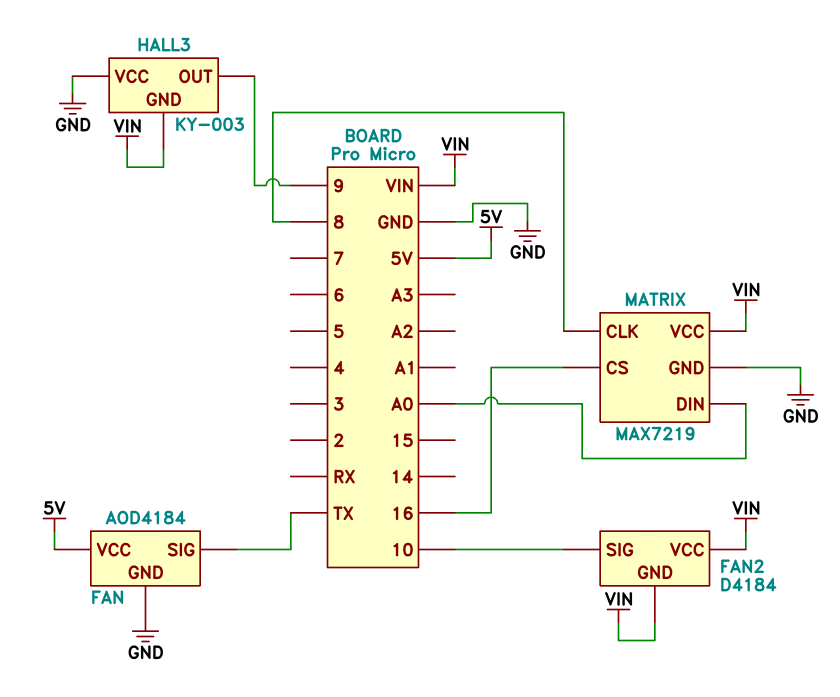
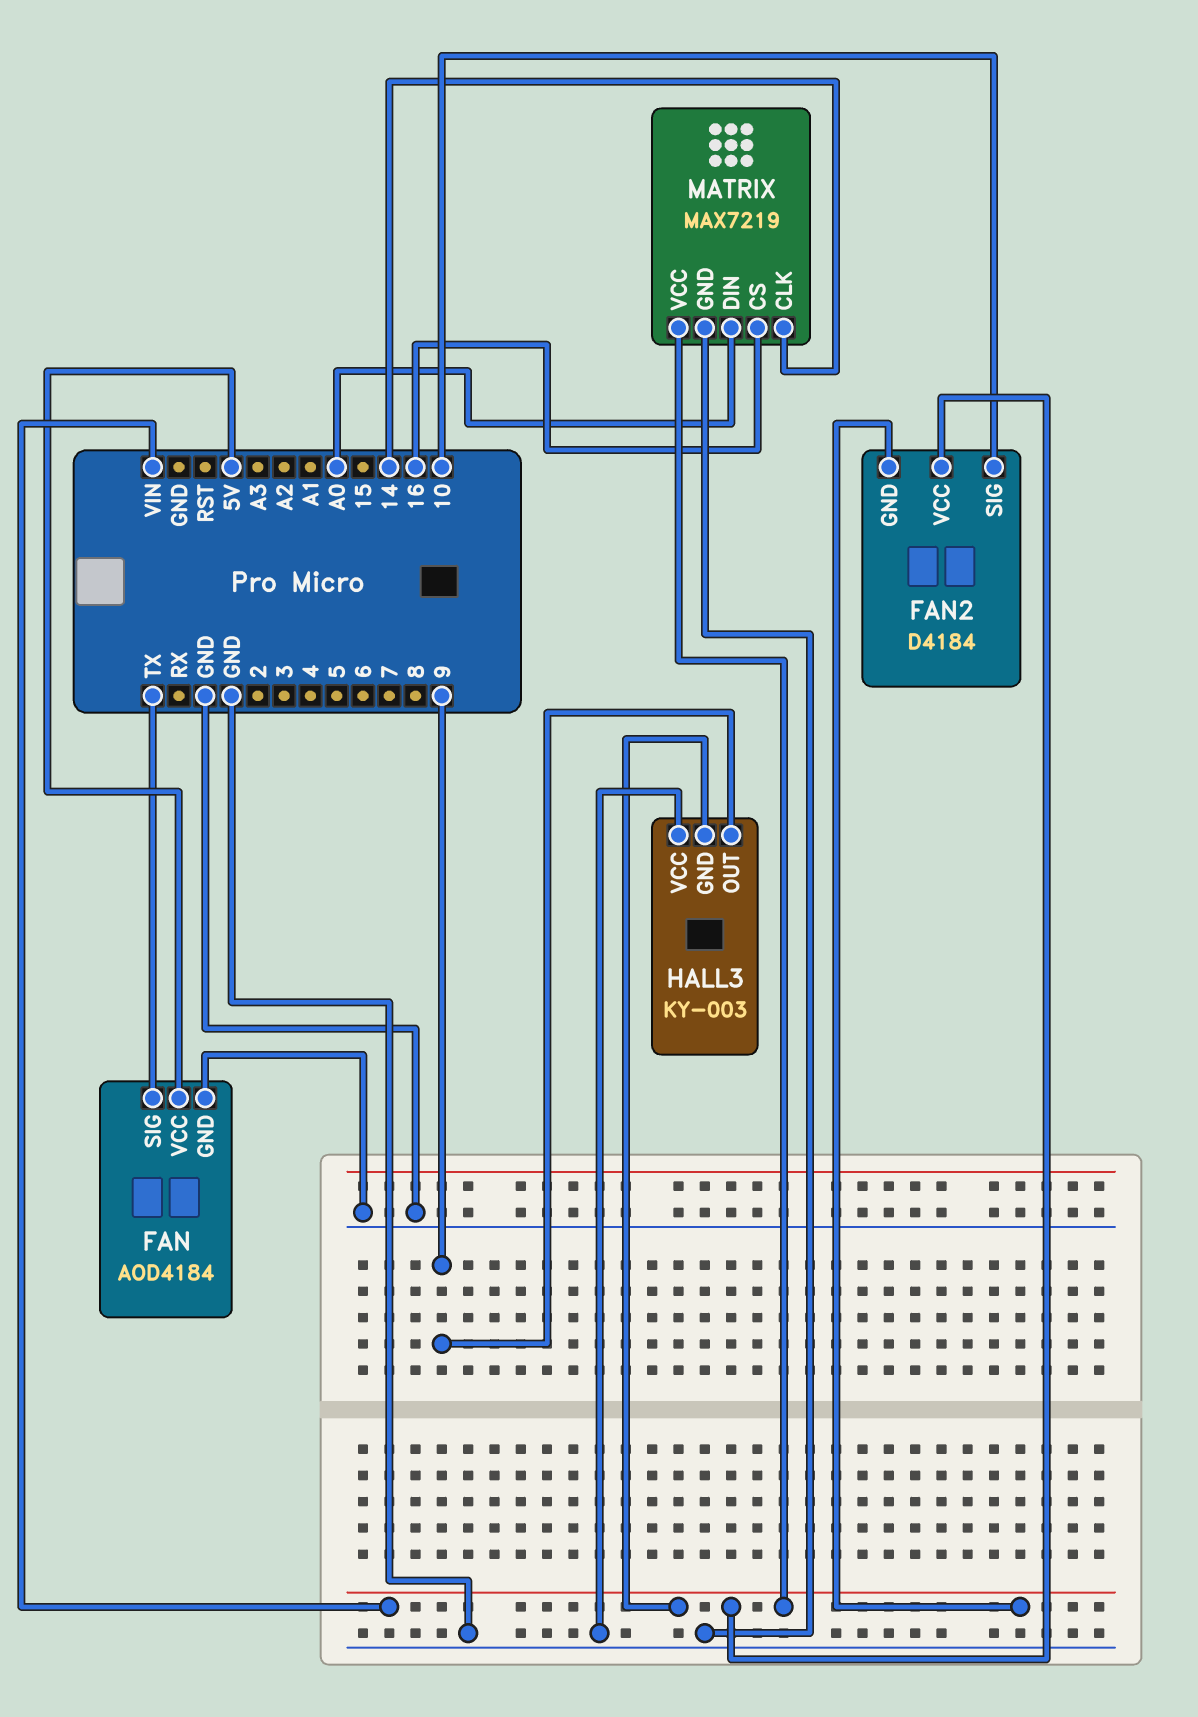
MATRIX pin CLK: 8 -> 14

